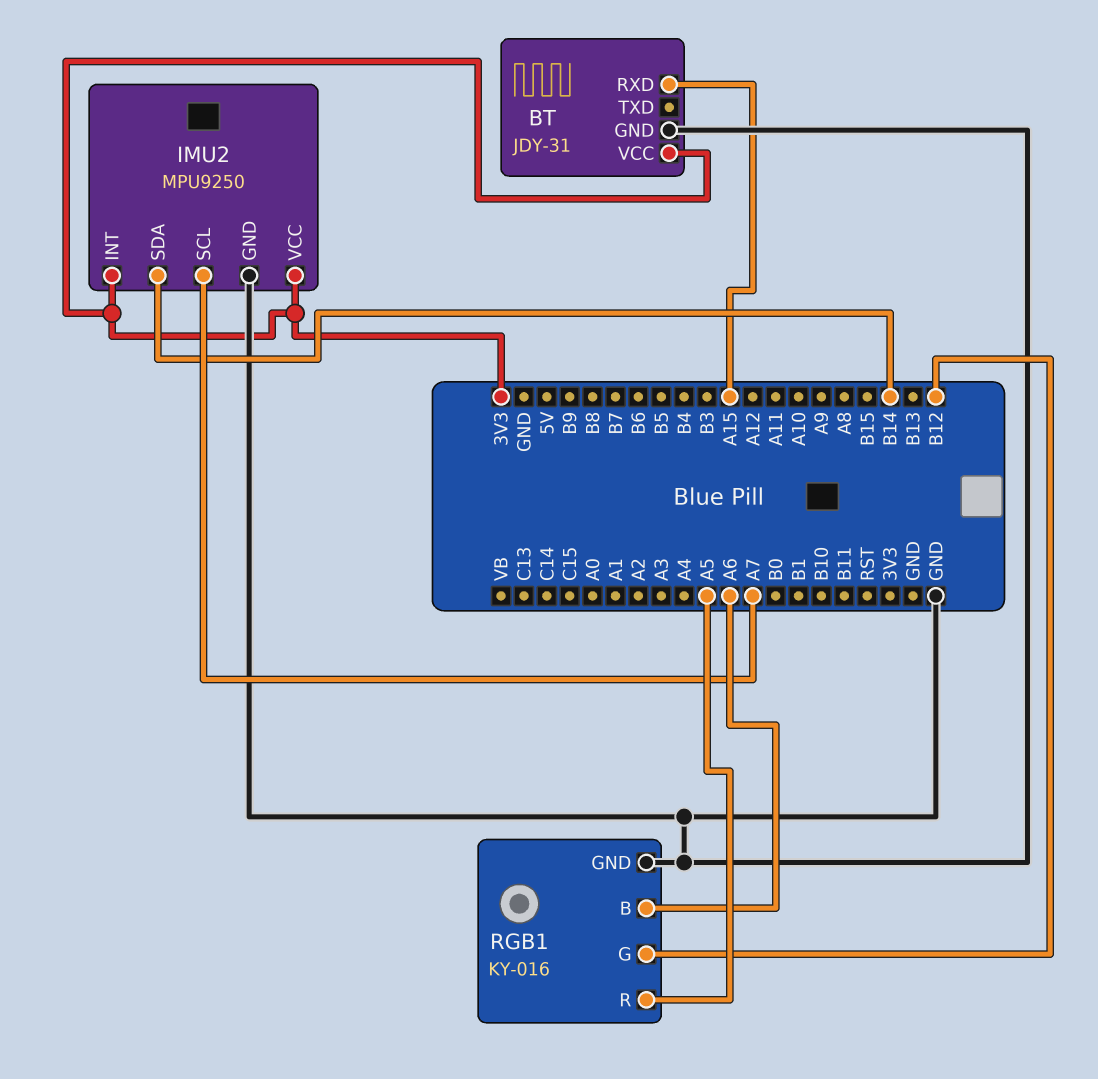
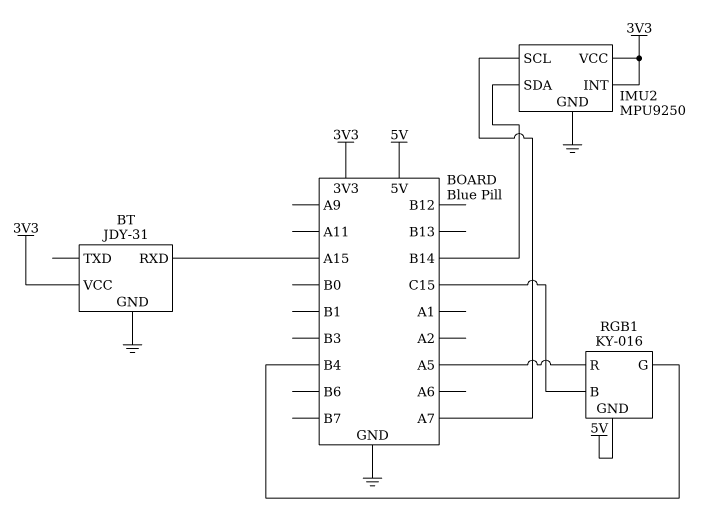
RGB1 pin B: A6 -> C15
RGB1 pin G: B12 -> B4
RGB1 pin GND: GND -> 5V

